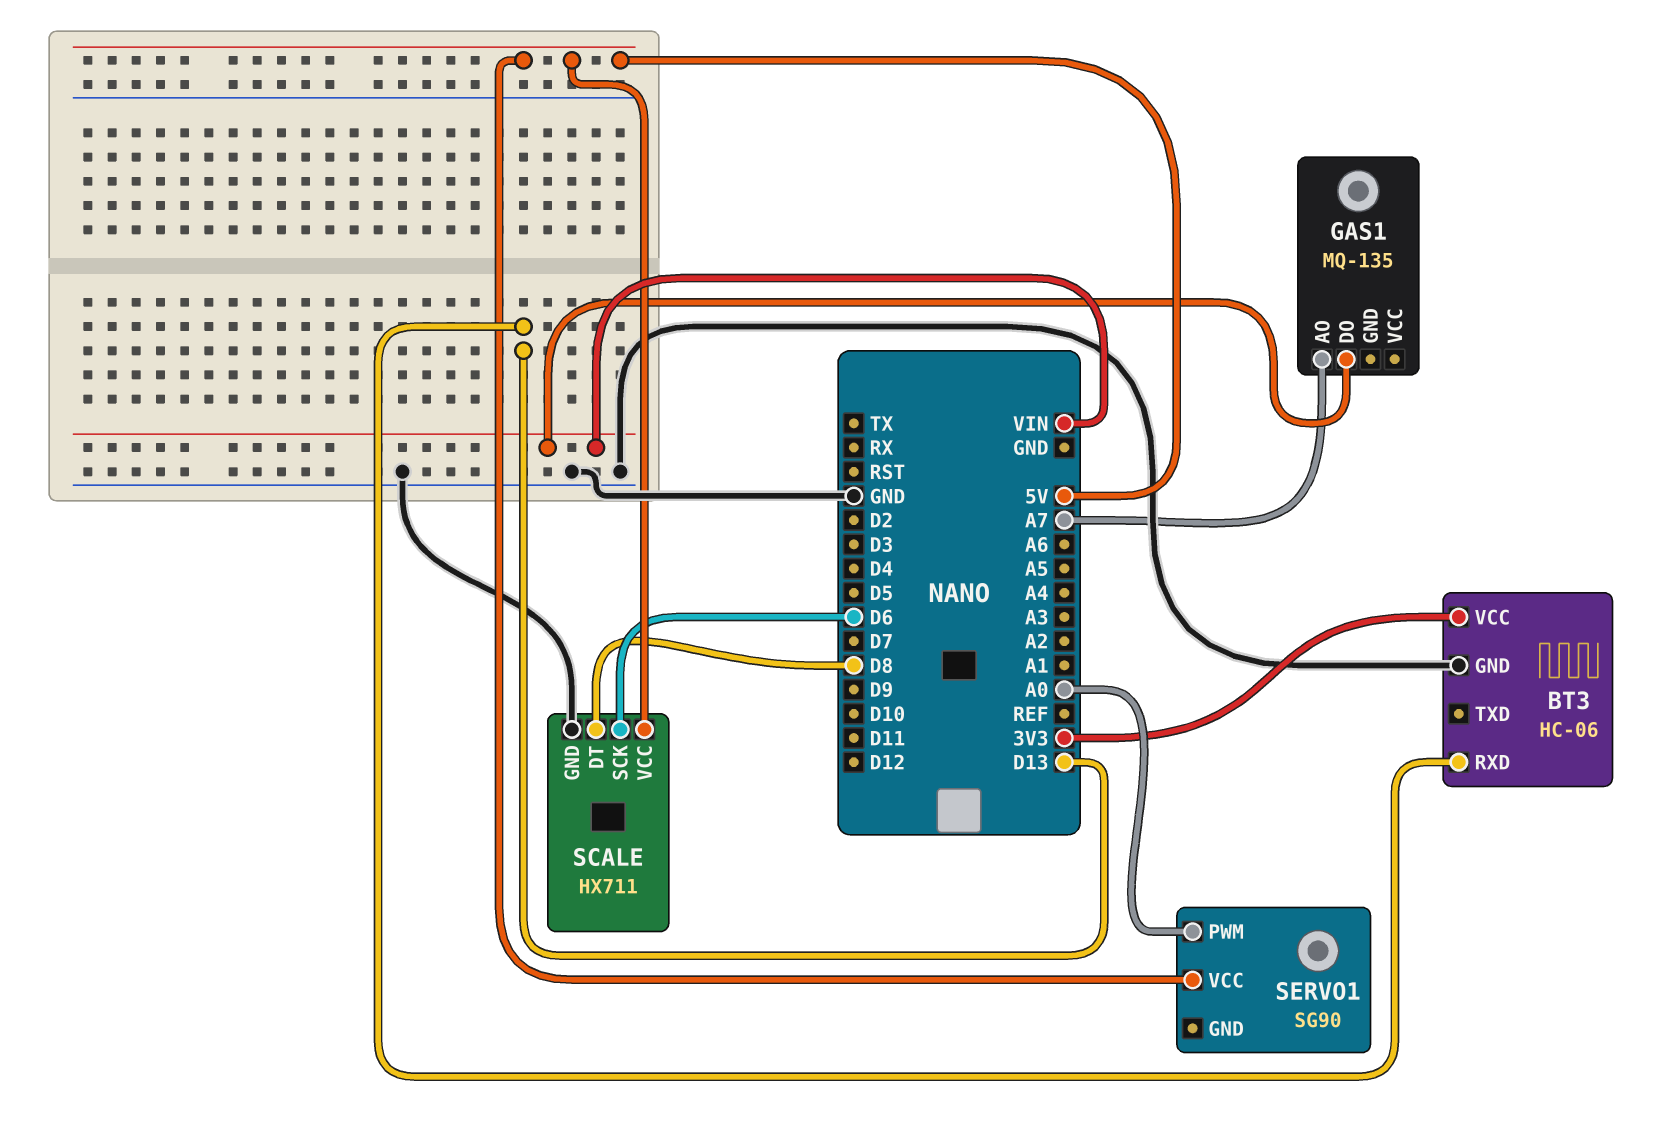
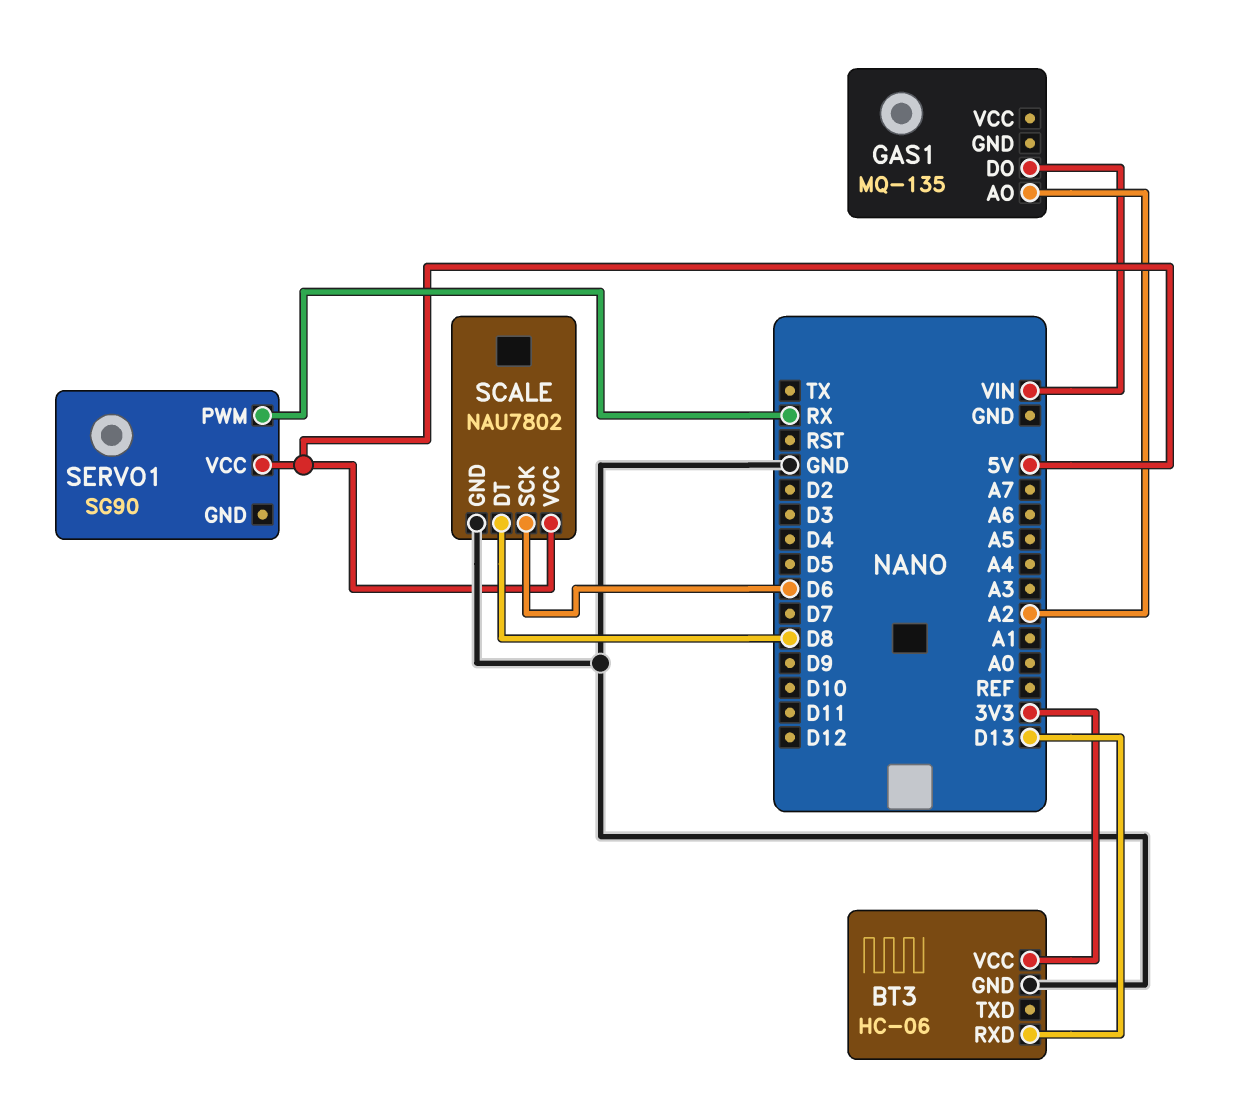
GAS1 pin AO: A7 -> A2
SCALE: HX711 -> NAU7802
SERVO1 pin PWM: A0 -> RX

